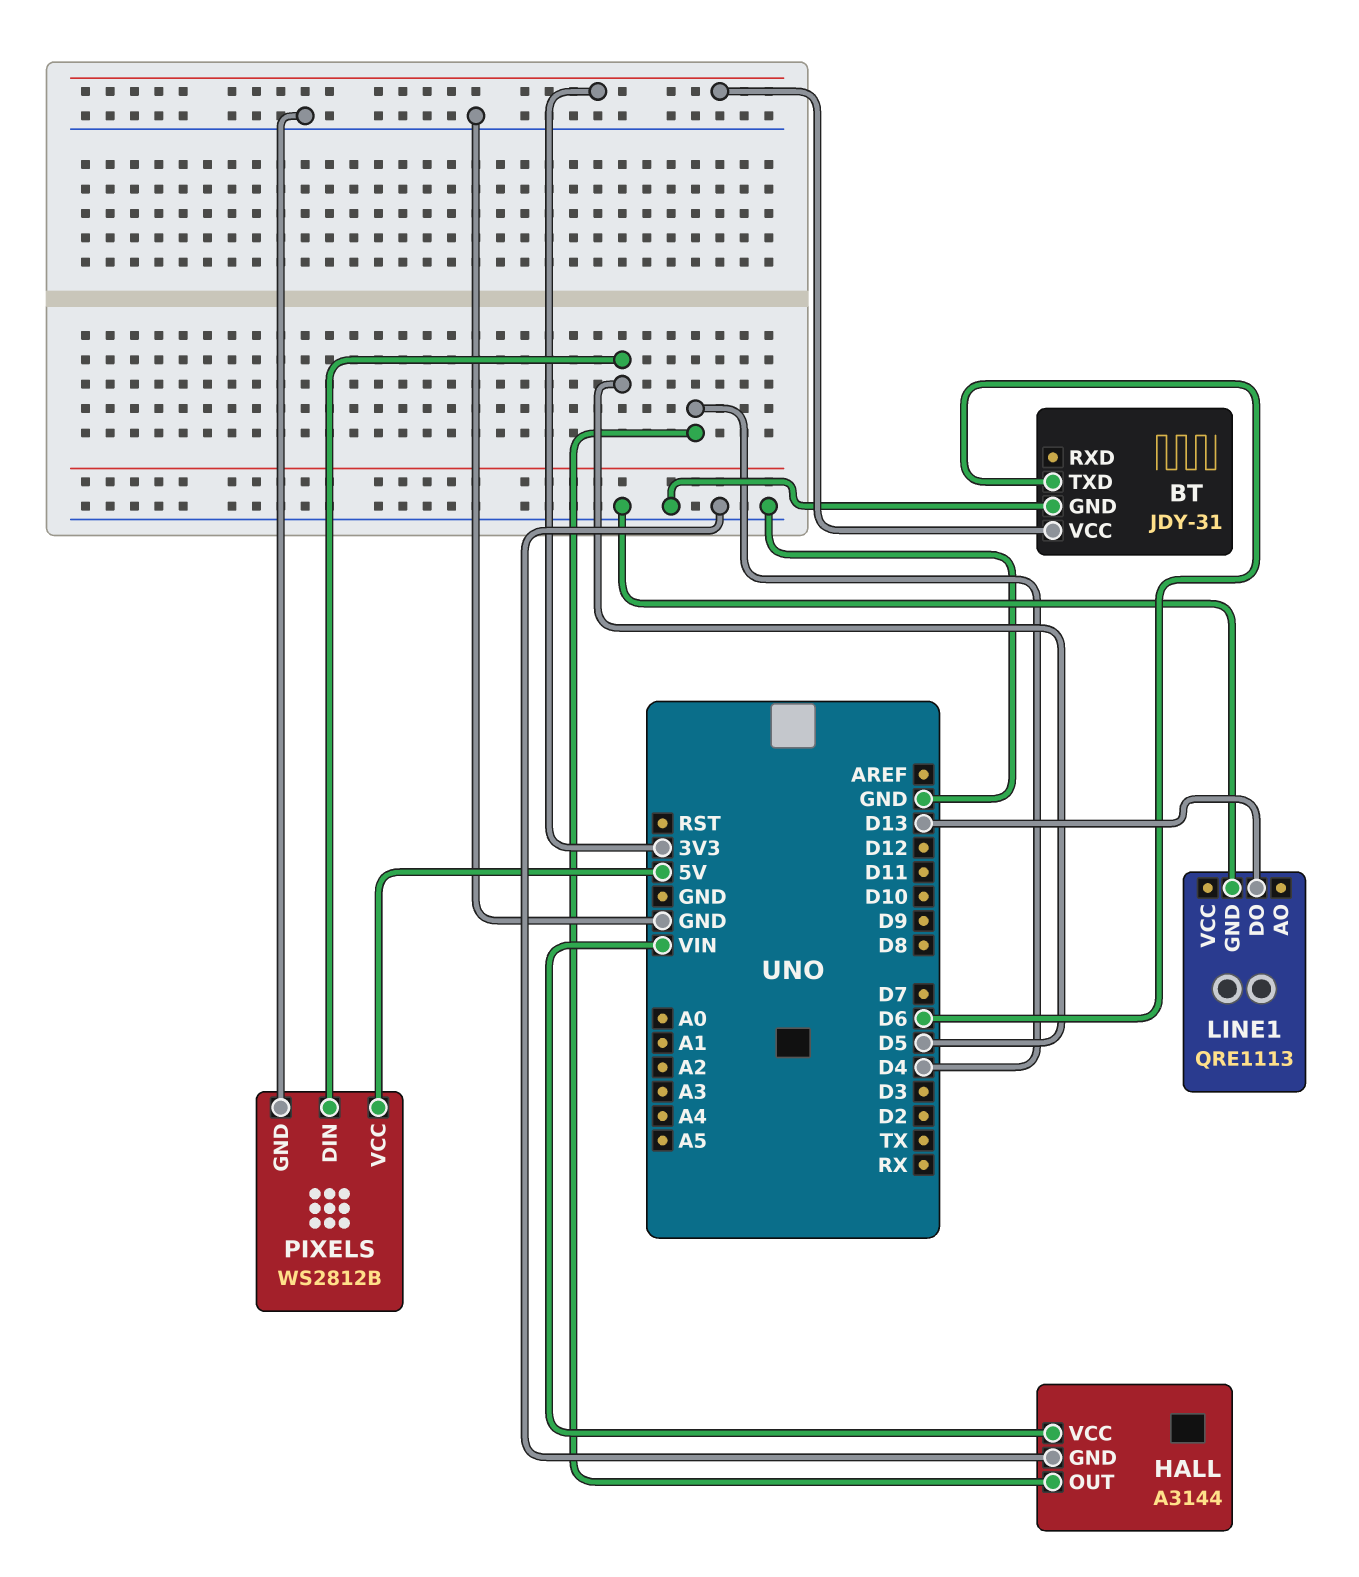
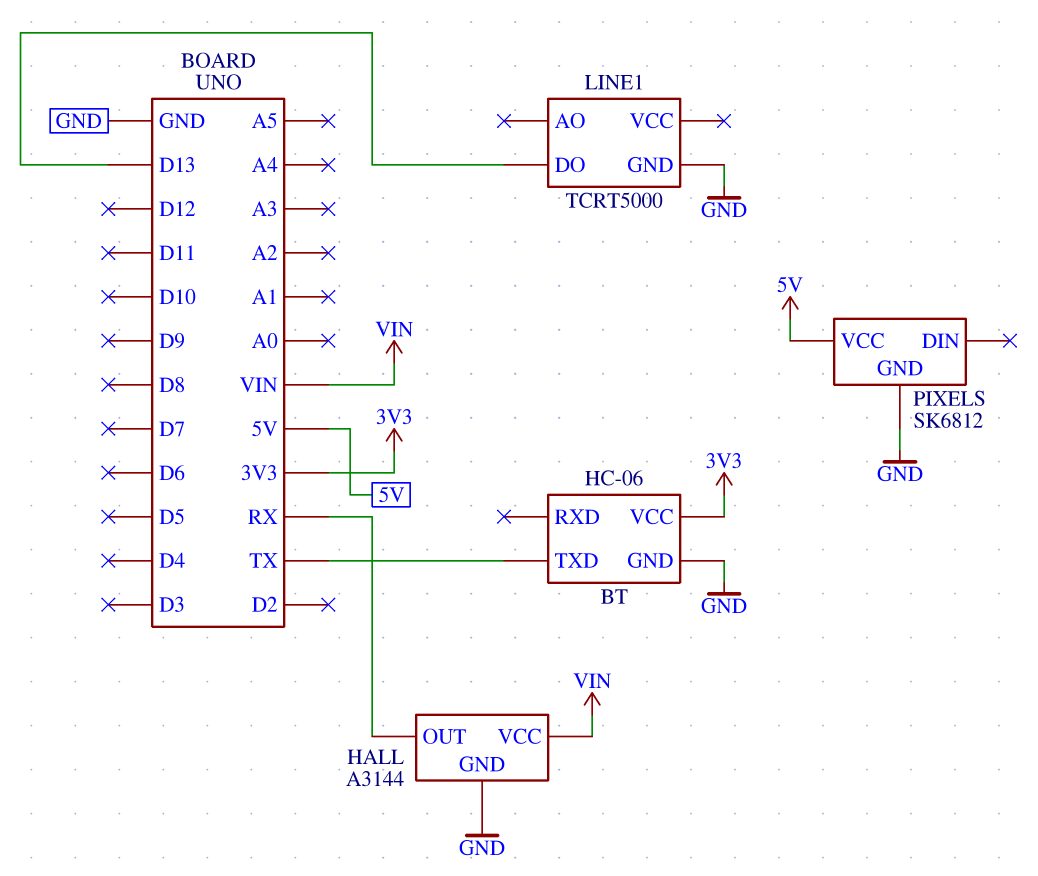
BT: JDY-31 -> HC-06
BT pin TXD: D6 -> TX
HALL pin OUT: D4 -> RX
LINE1: QRE1113 -> TCRT5000
PIXELS: WS2812B -> SK6812
PIXELS pin DIN: D5 -> none

